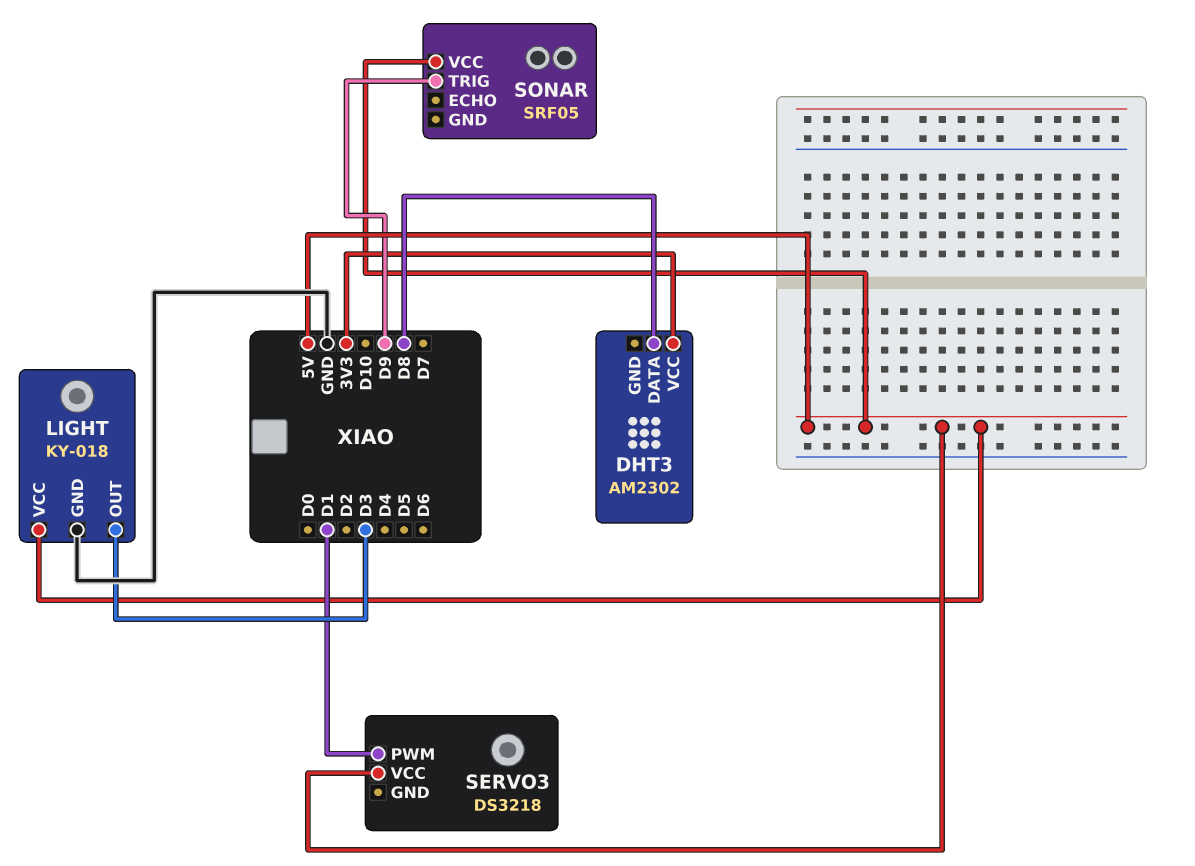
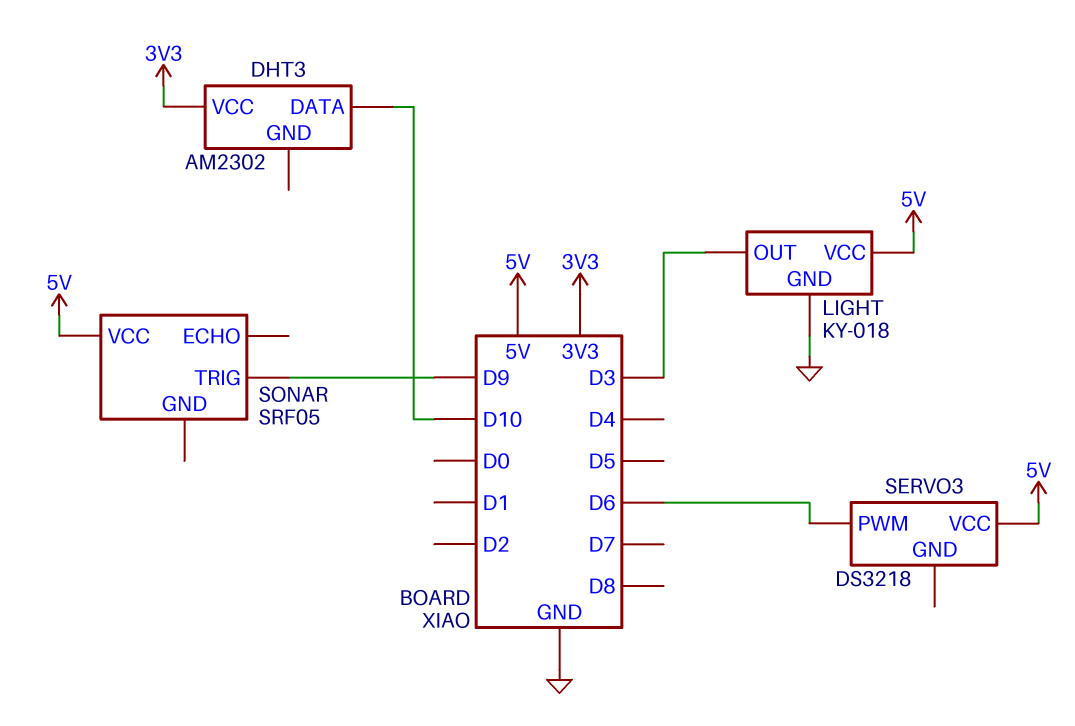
DHT3 pin DATA: D8 -> D10
SERVO3 pin PWM: D1 -> D6

